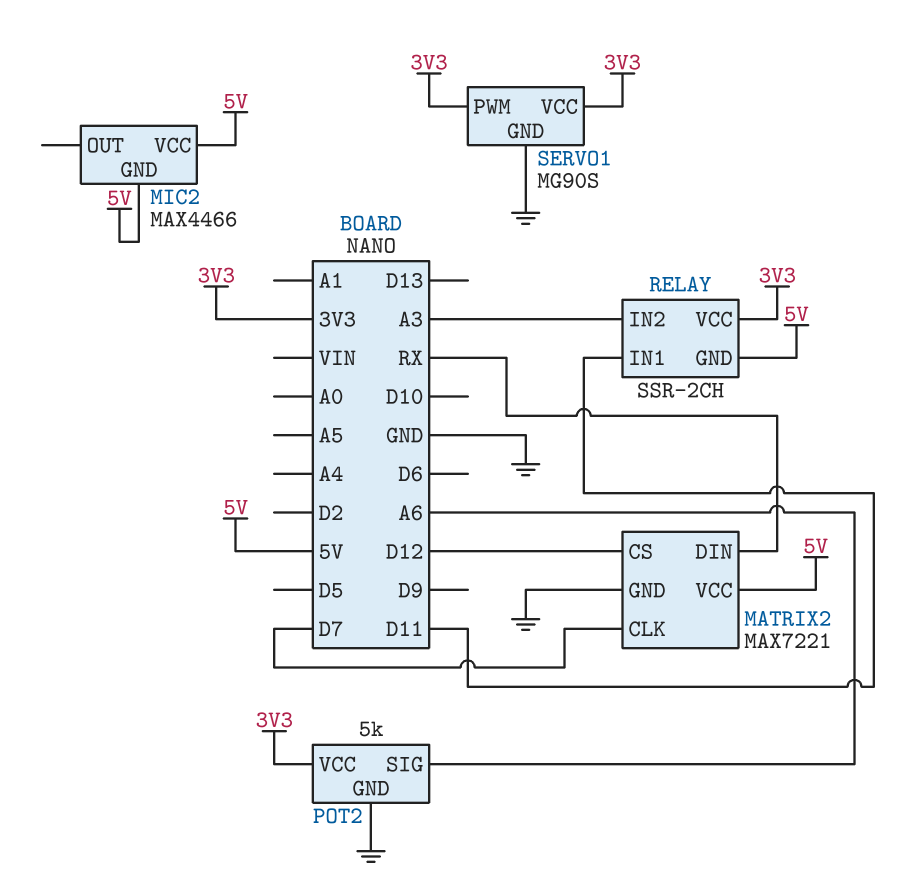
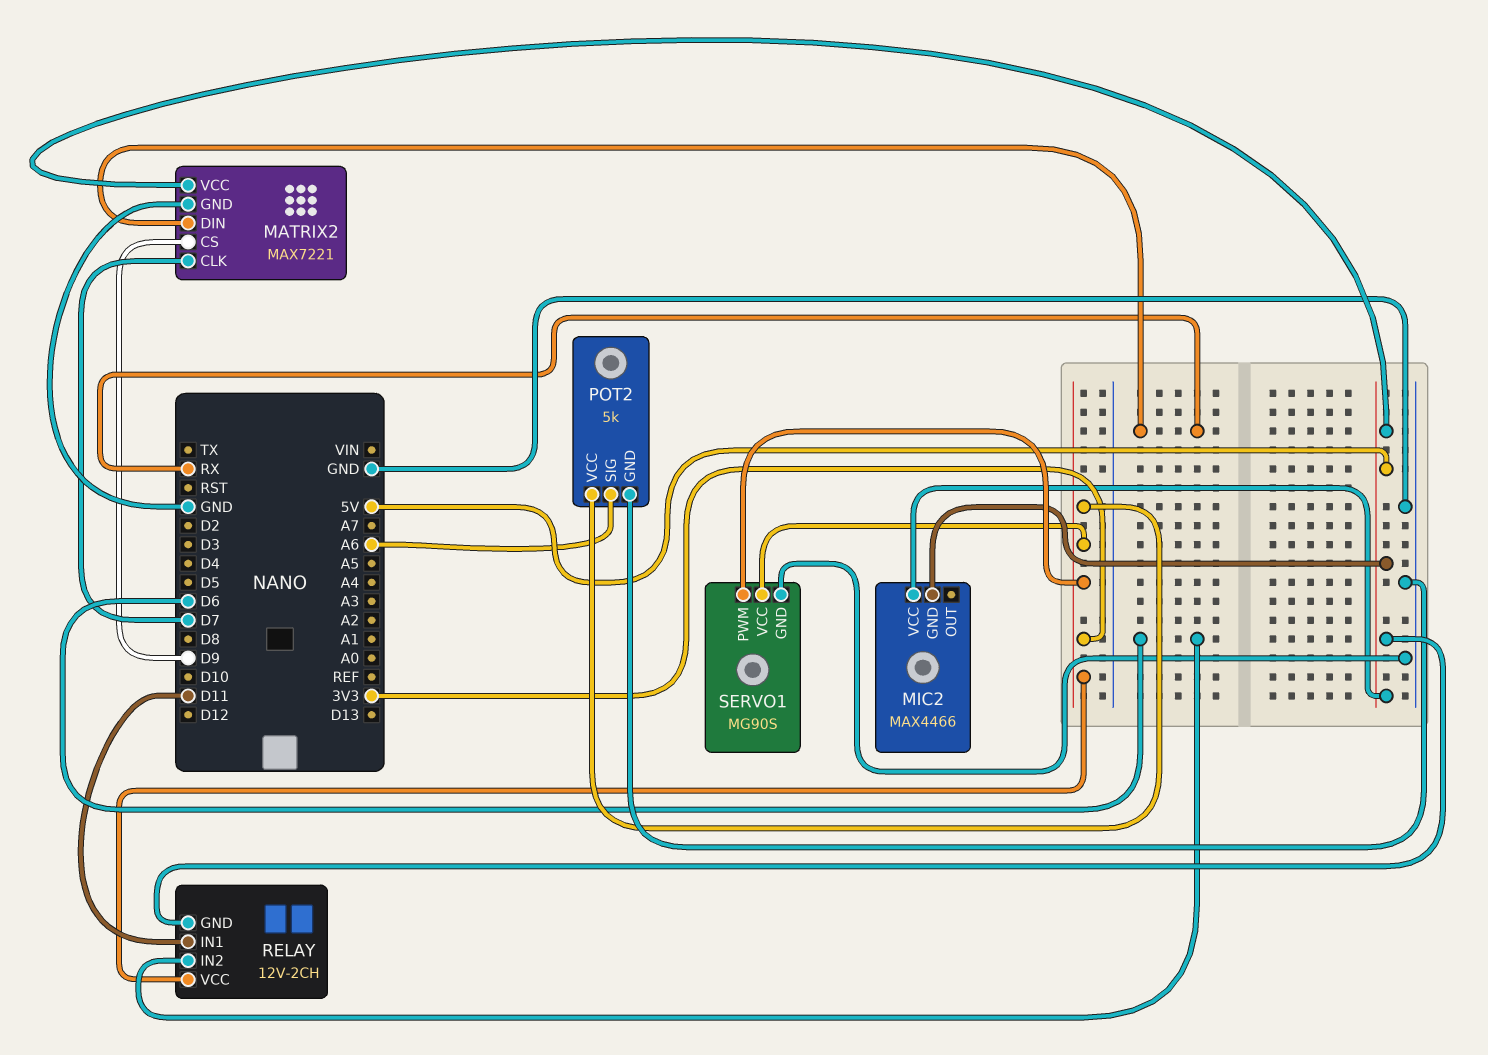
MATRIX2 pin CS: D12 -> D9
RELAY: SSR-2CH -> 12V-2CH
RELAY pin IN2: A3 -> D6

